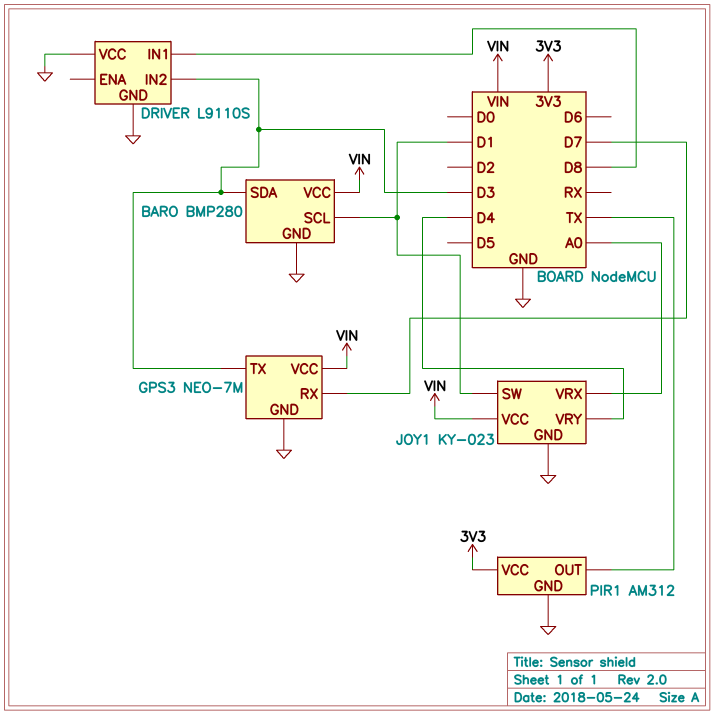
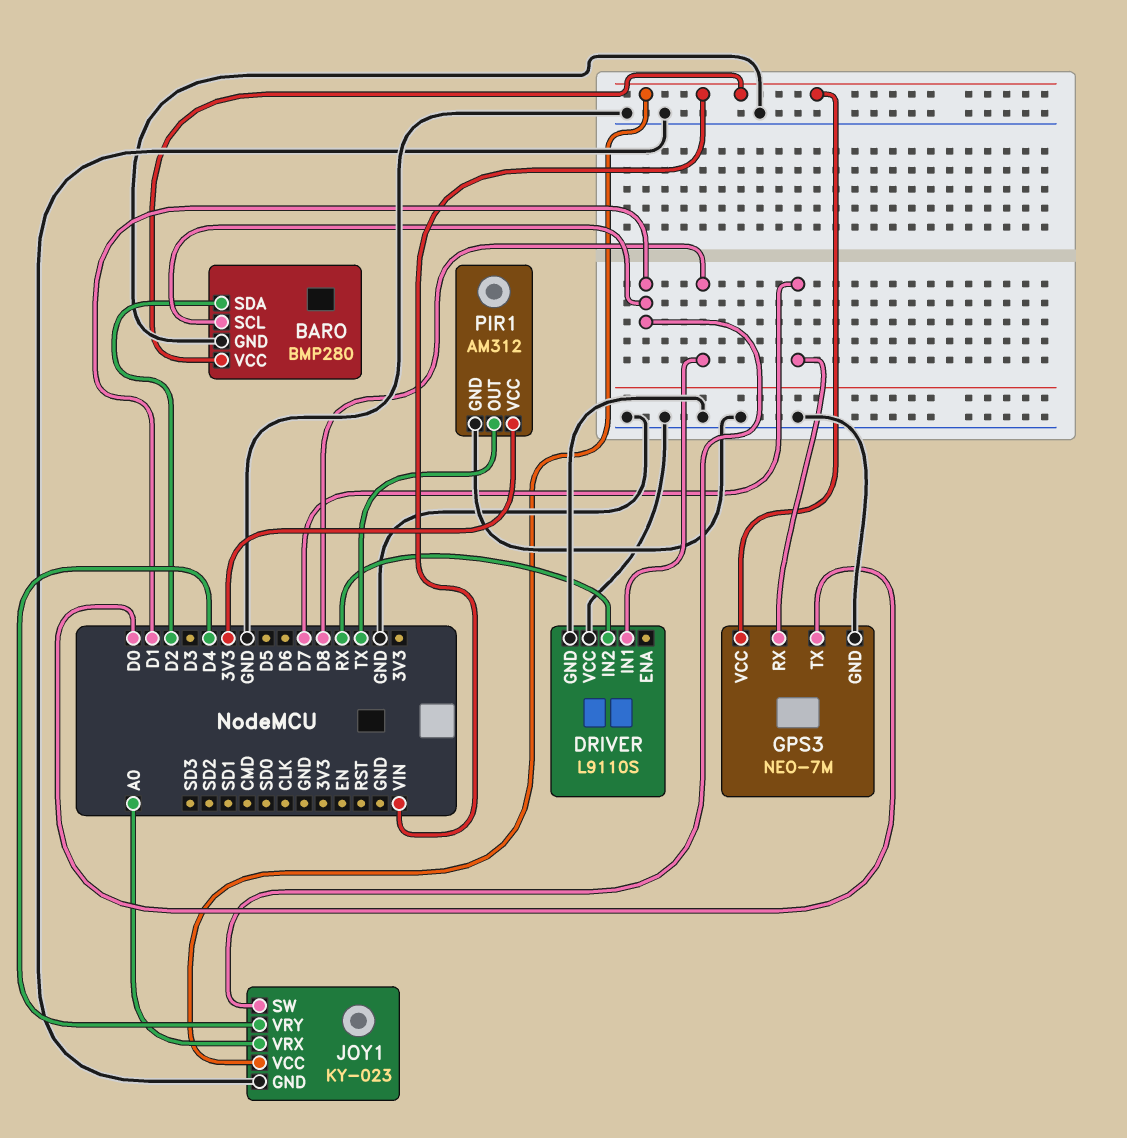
BARO pin SDA: D3 -> D2
DRIVER pin IN2: D3 -> RX
GPS3 pin TX: D3 -> D0

